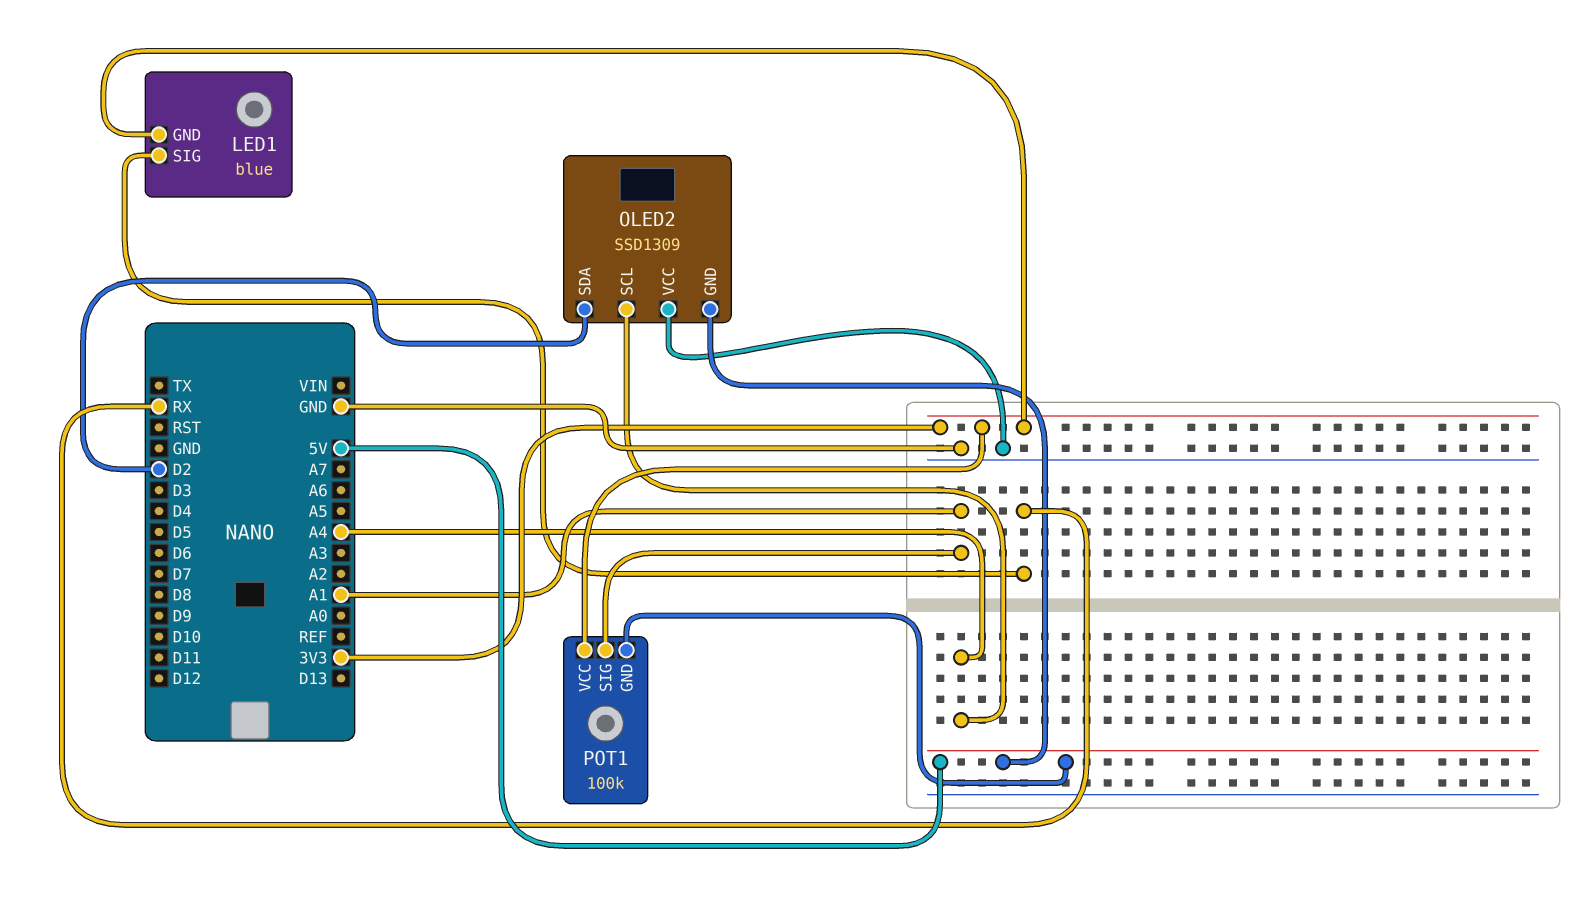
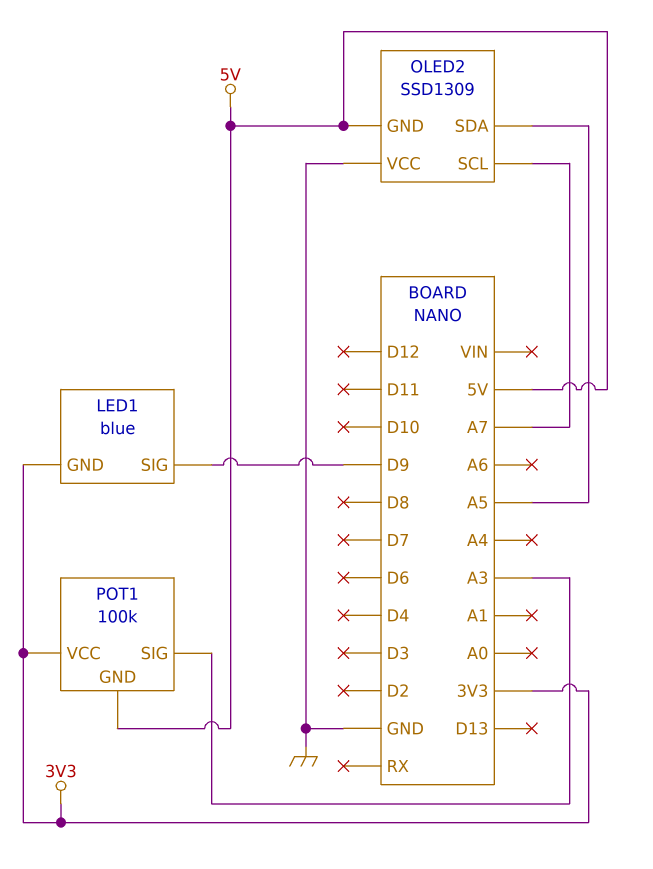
LED1 pin SIG: RX -> D9
OLED2 pin SCL: A4 -> A7
OLED2 pin SDA: D2 -> A5
POT1 pin SIG: A1 -> A3

